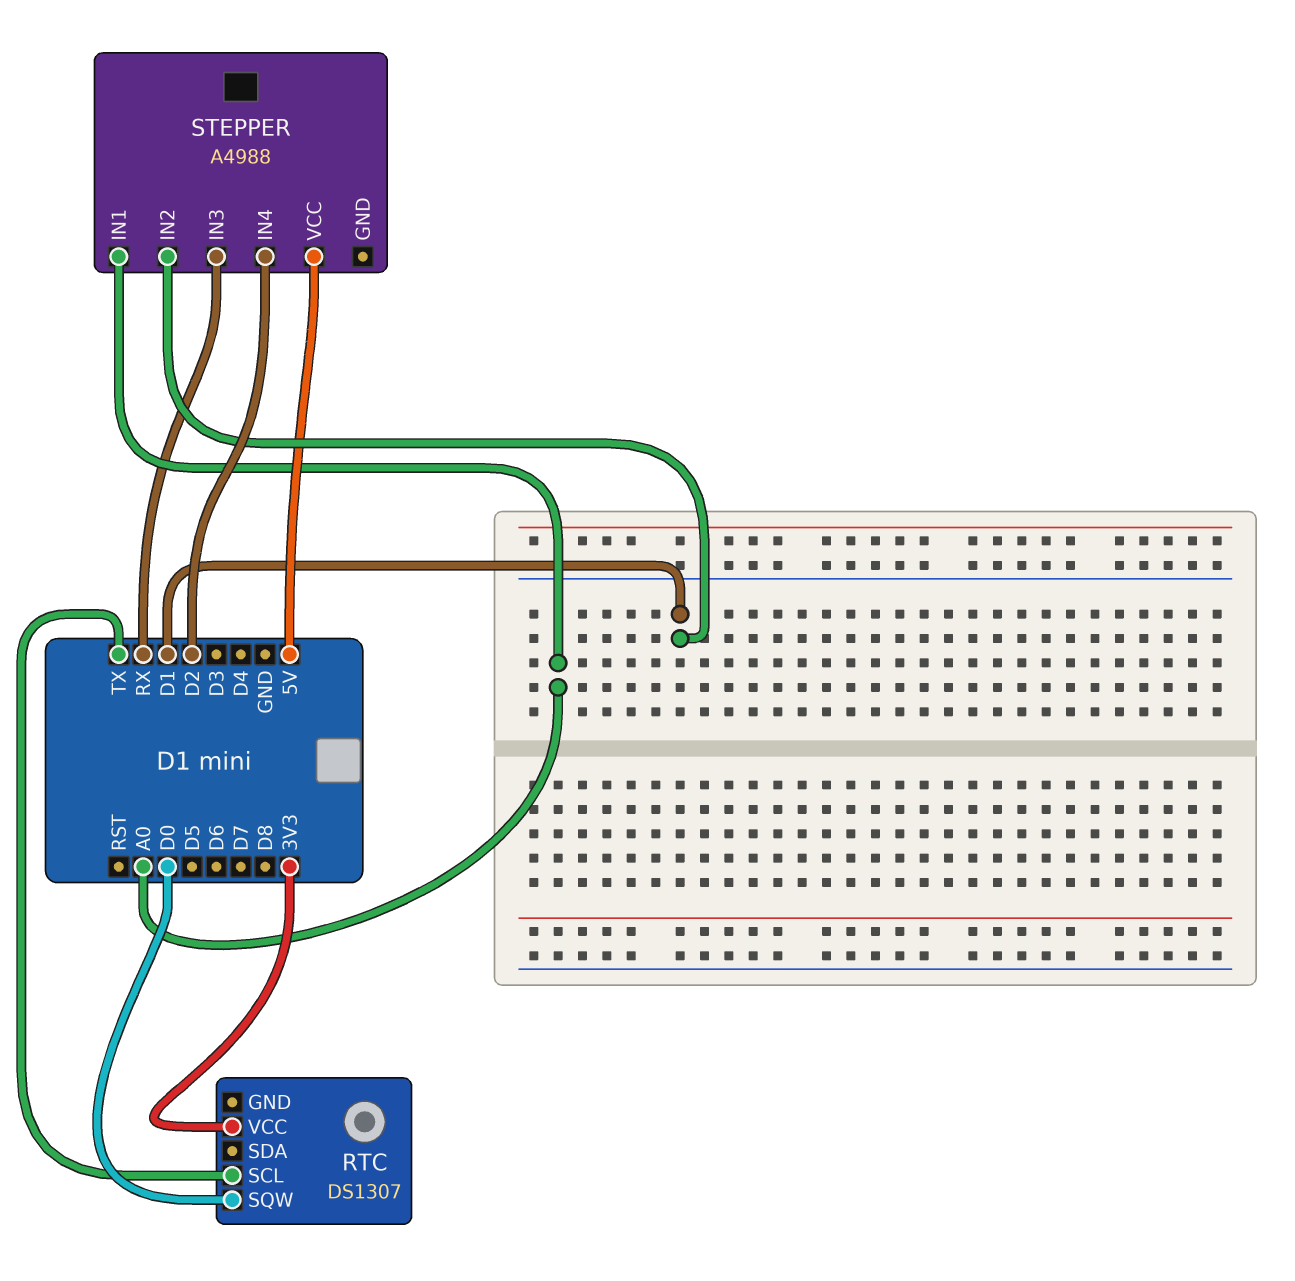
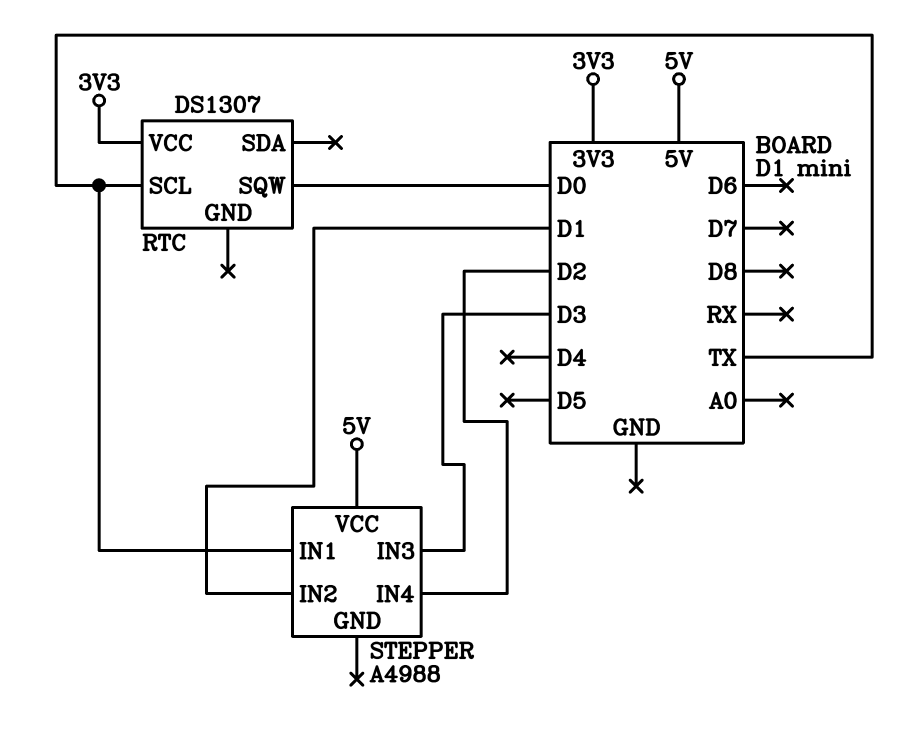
STEPPER pin IN1: A0 -> TX
STEPPER pin IN3: RX -> D3

